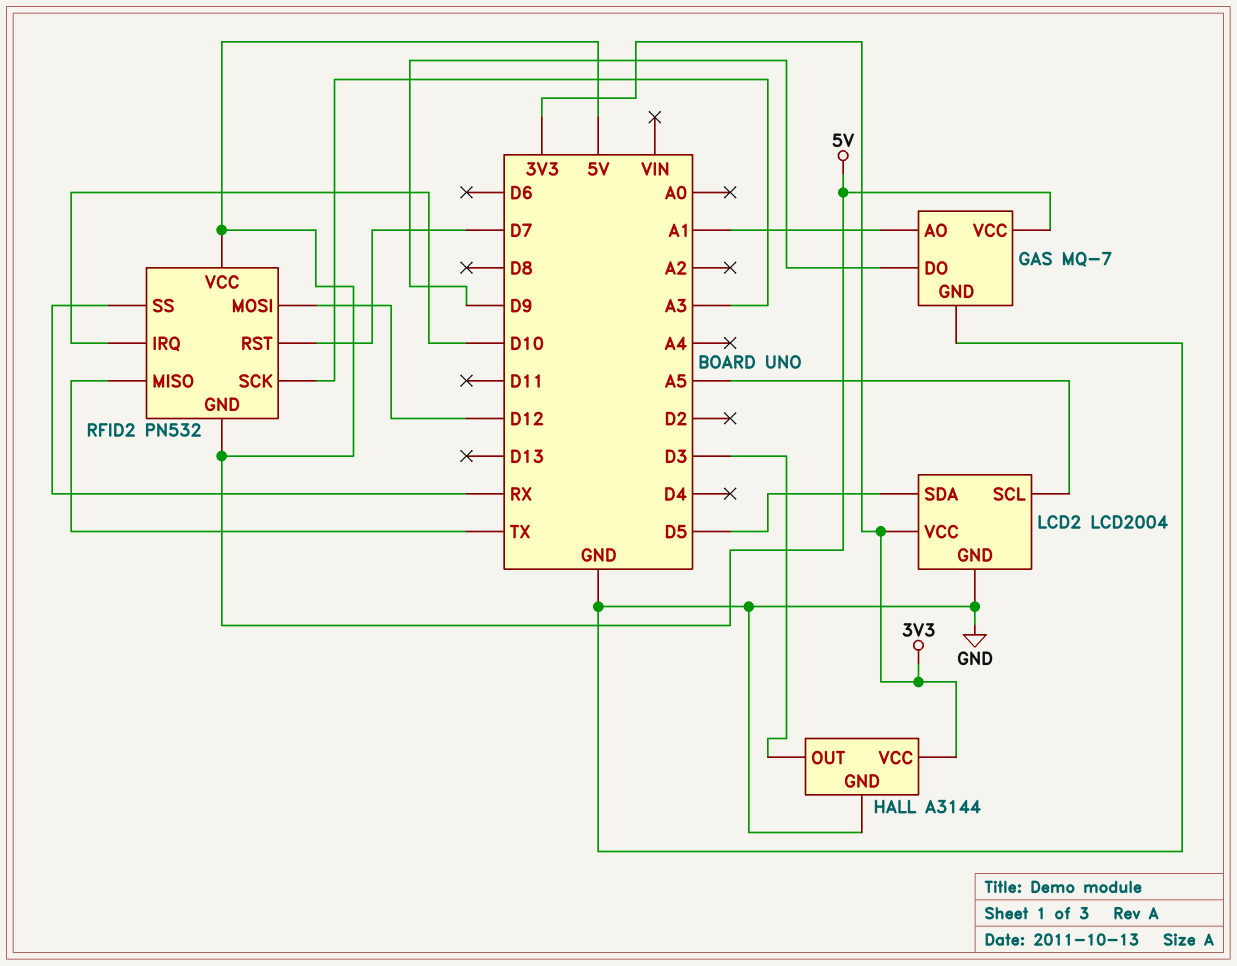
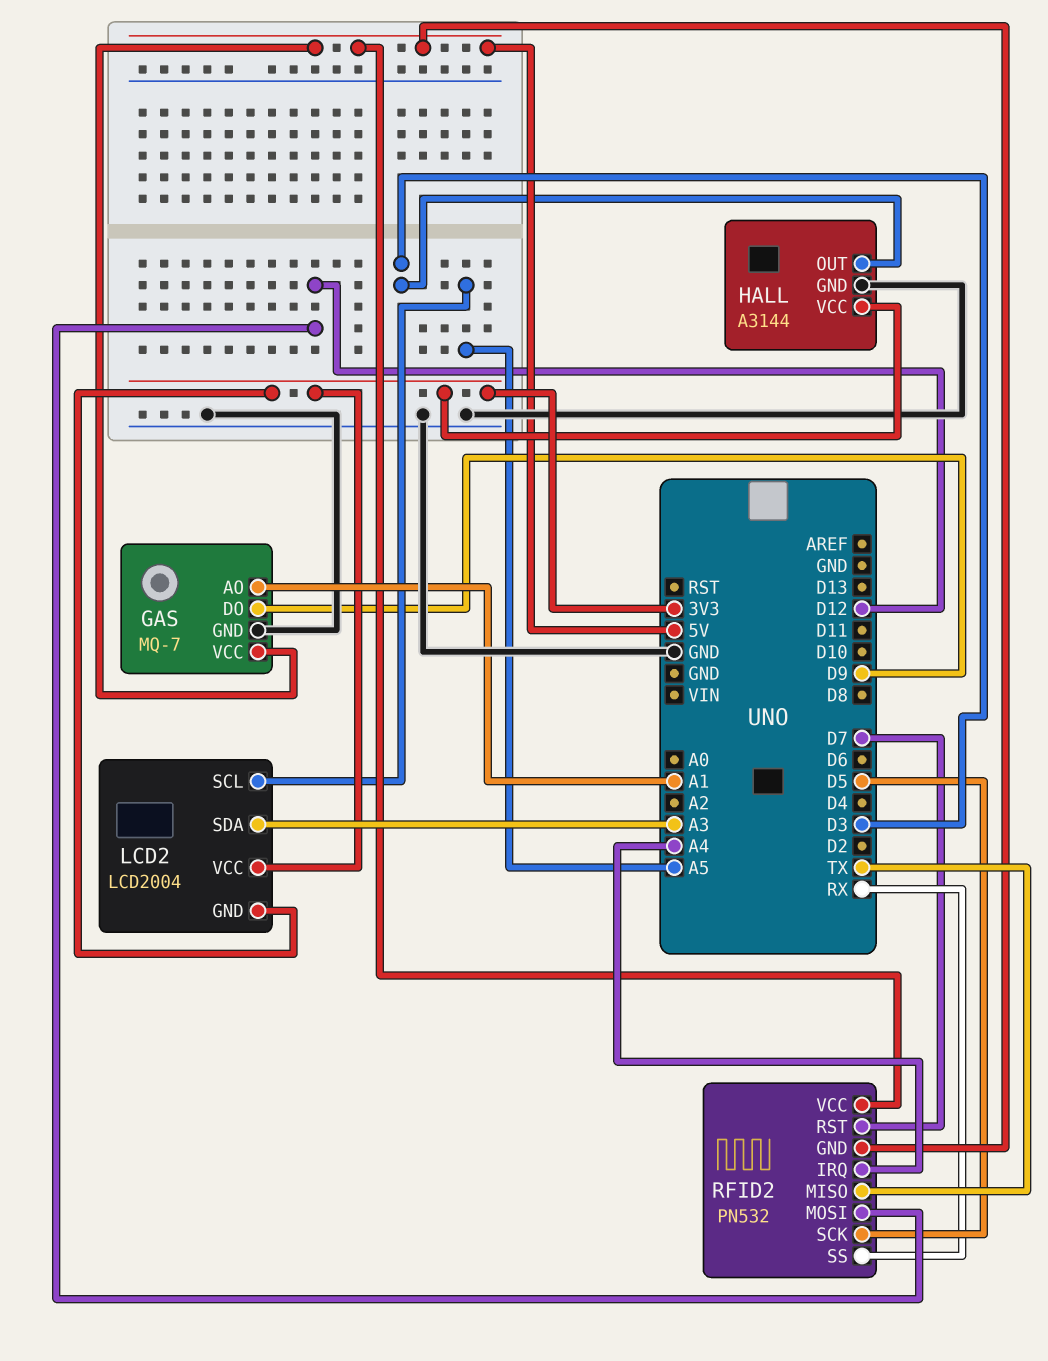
LCD2 pin GND: GND -> 3V3
LCD2 pin SDA: D5 -> A3
RFID2 pin IRQ: D10 -> A4
RFID2 pin SCK: A3 -> D5

